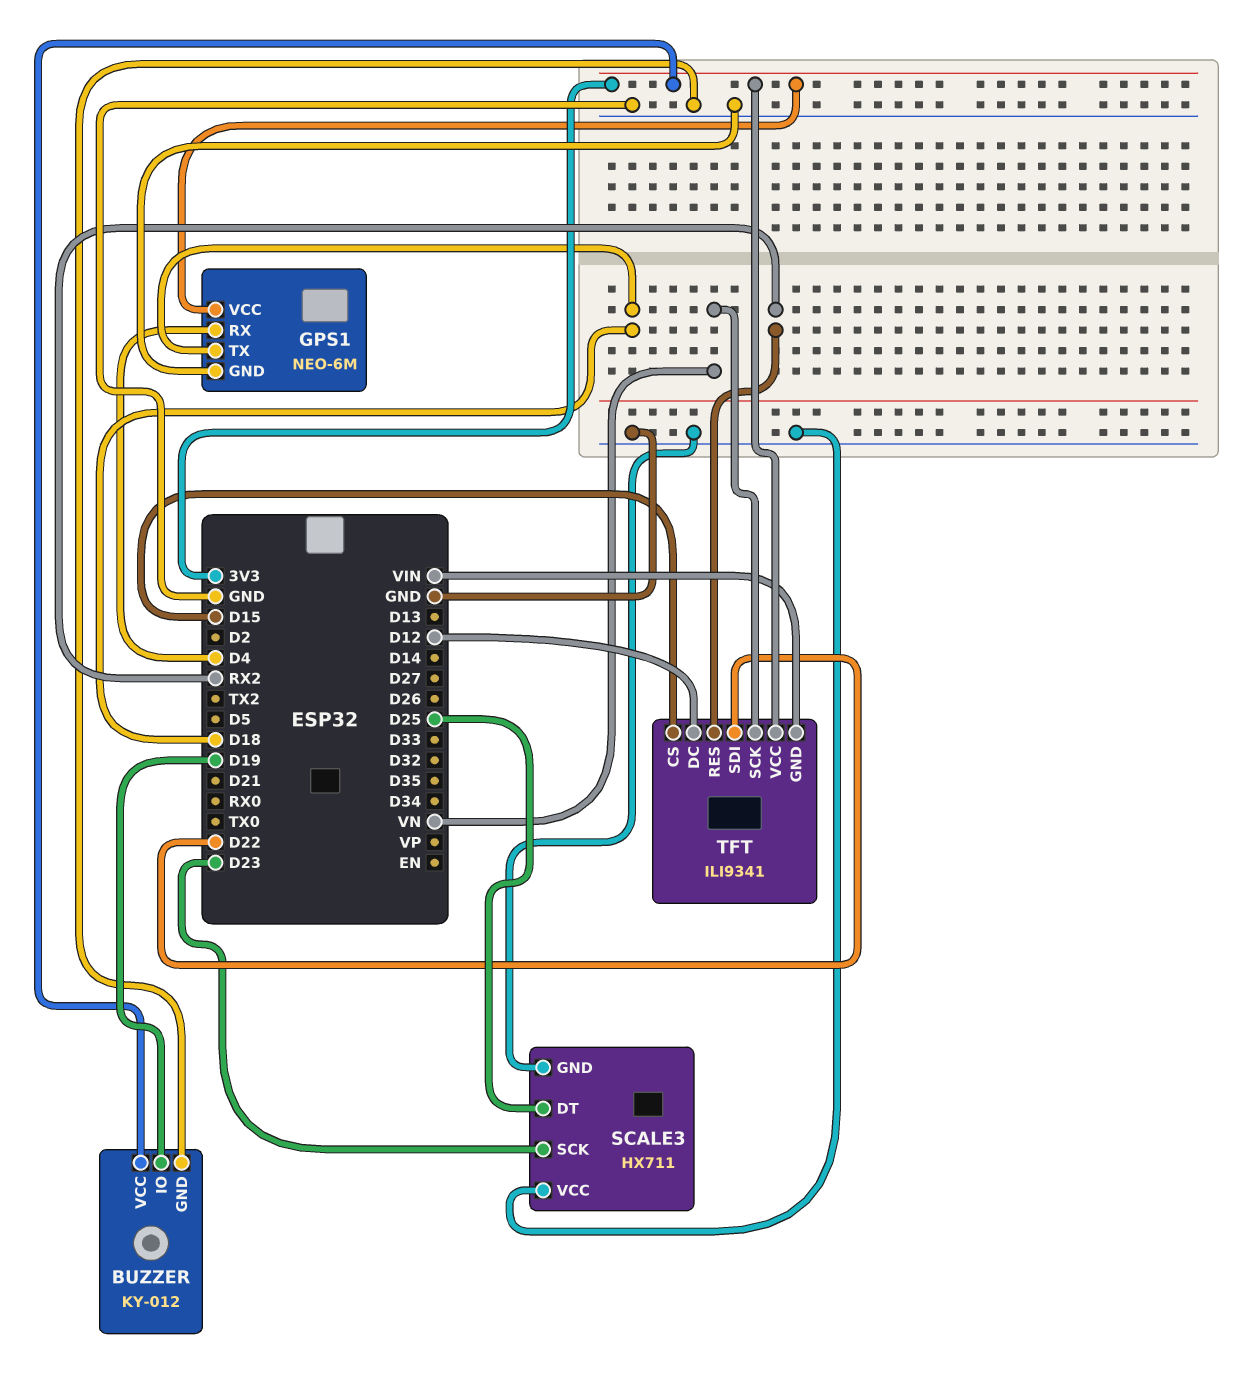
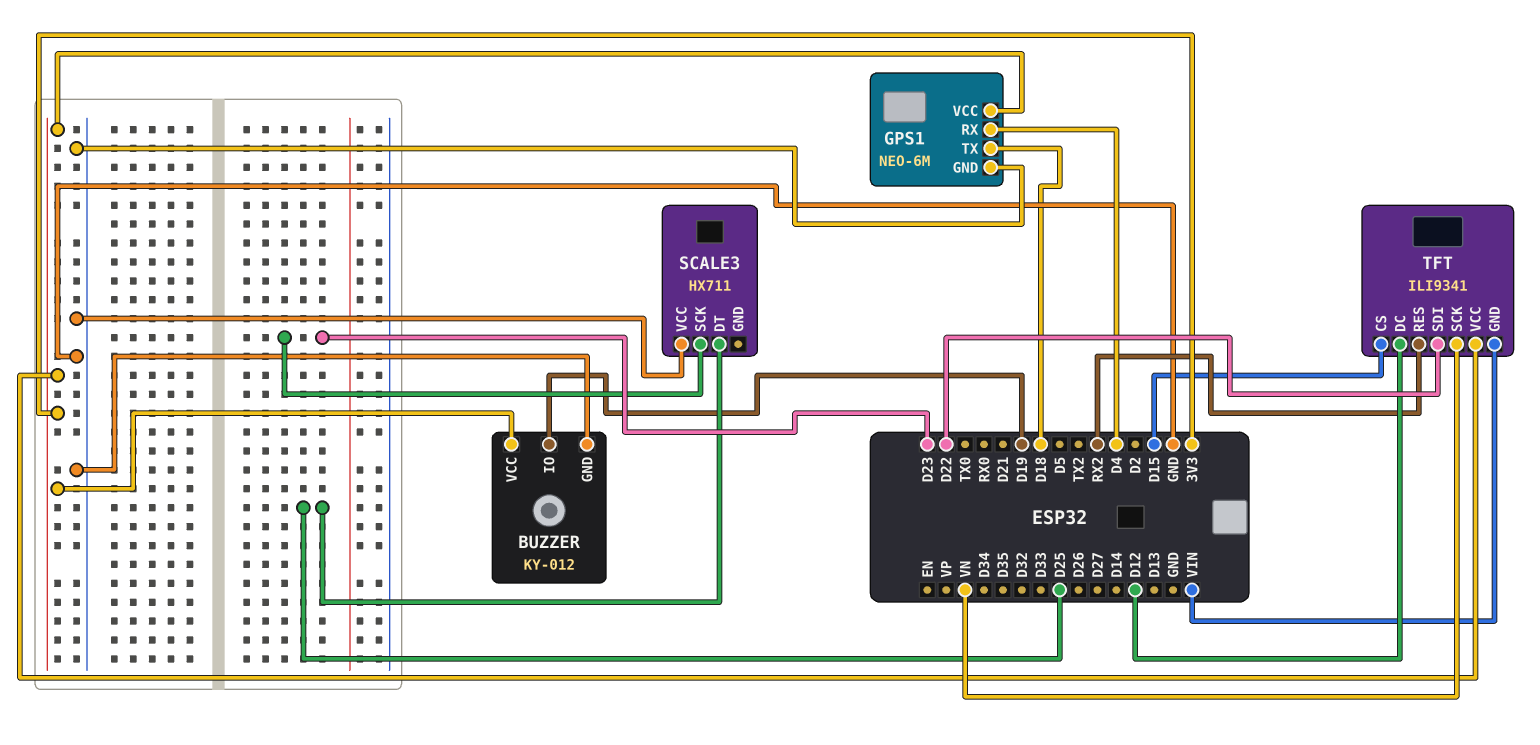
SCALE3 pin GND: GND -> none

